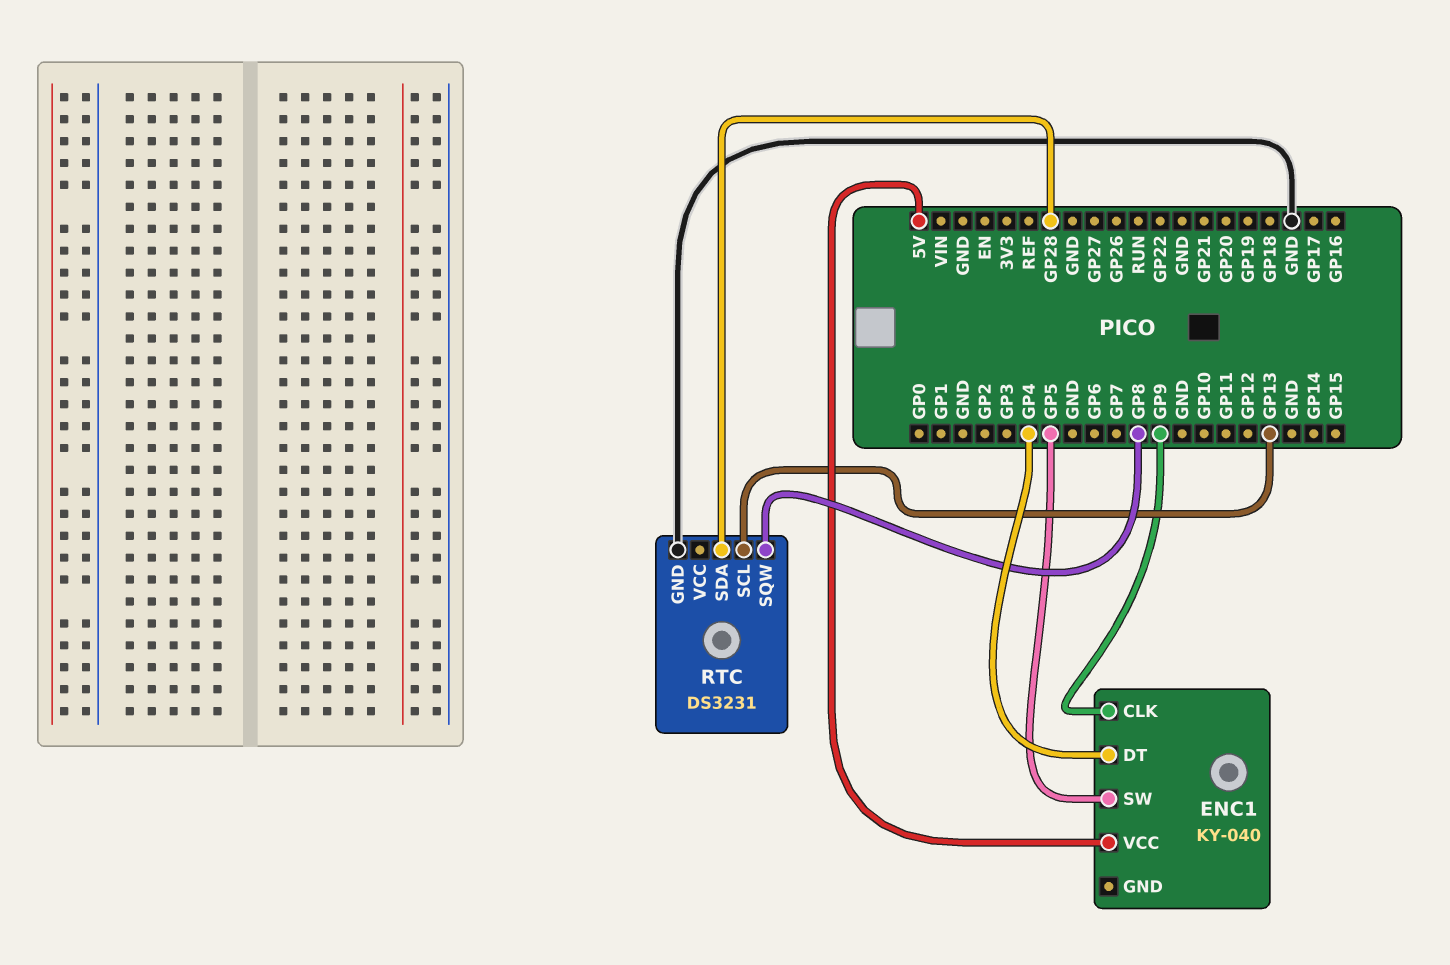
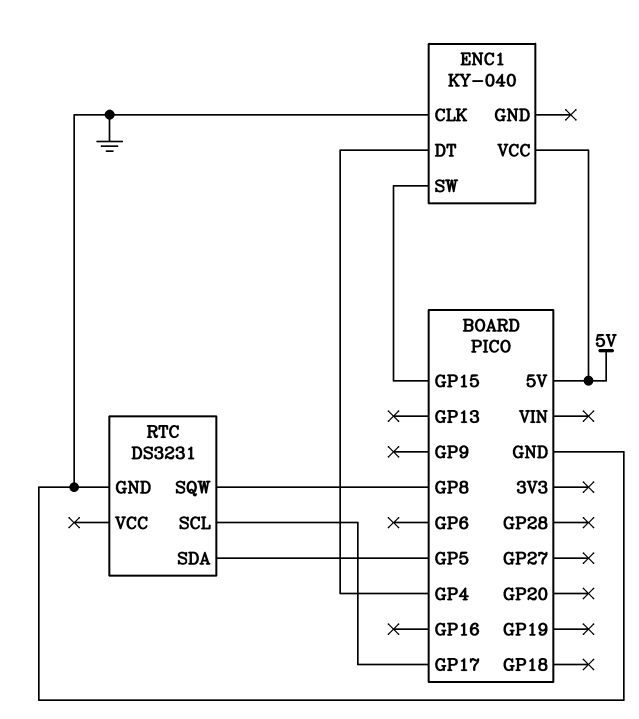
ENC1 pin CLK: GP9 -> GND
ENC1 pin SW: GP5 -> GP15
RTC pin SCL: GP13 -> GP17
RTC pin SDA: GP28 -> GP5

